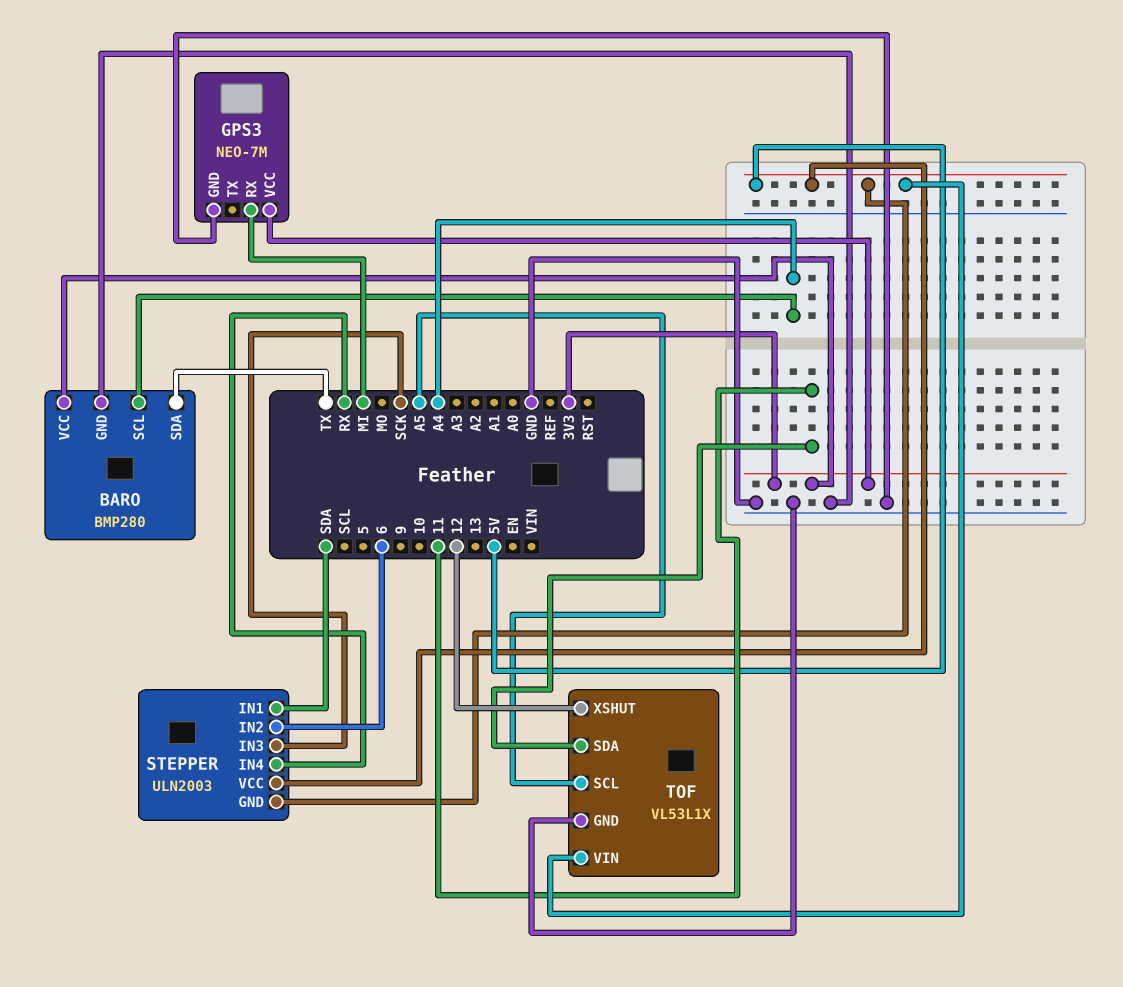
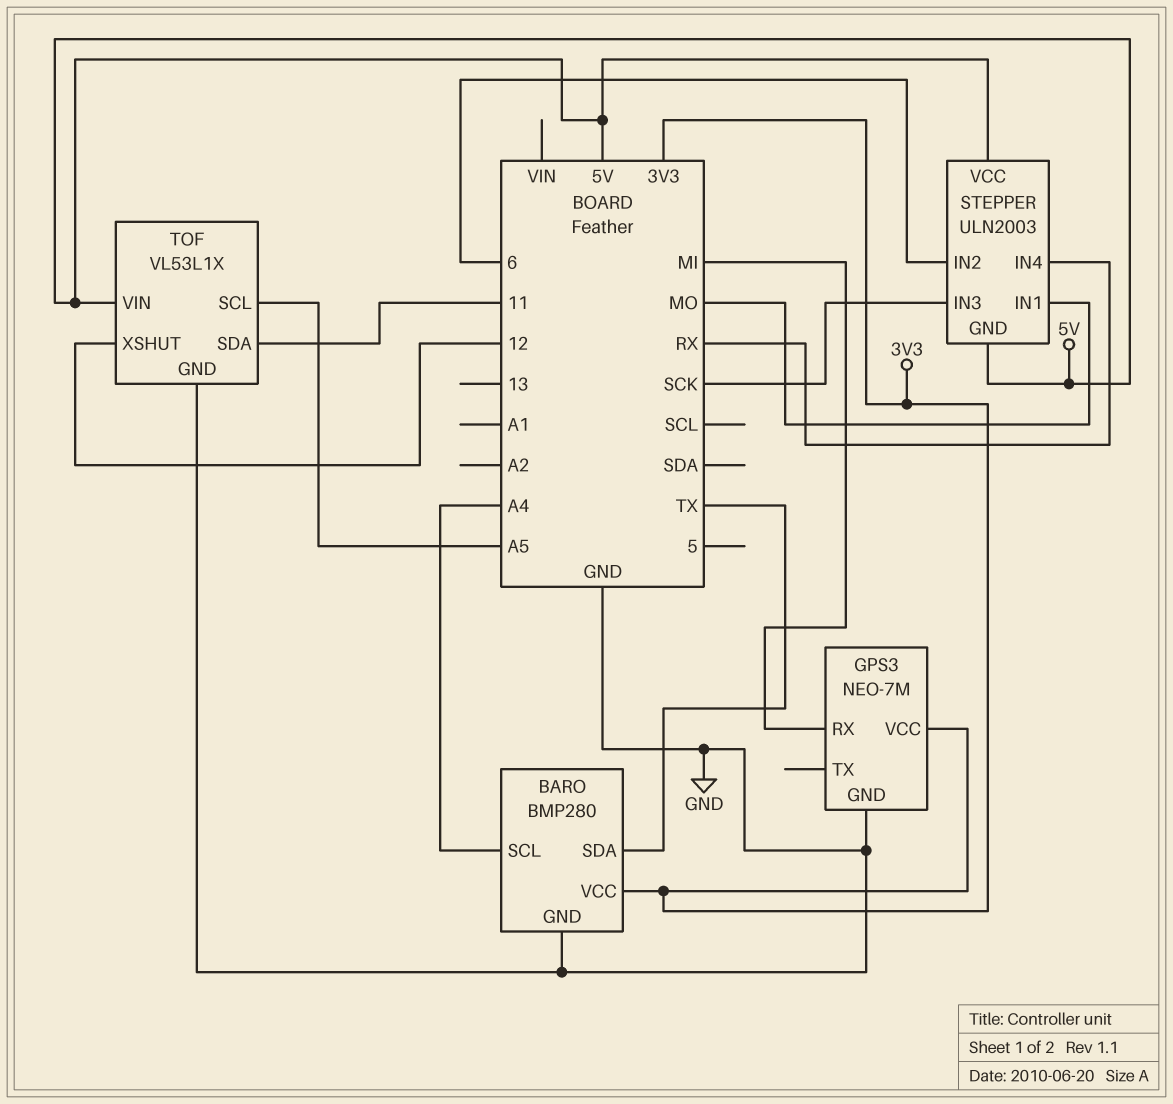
STEPPER pin IN1: SDA -> MO

